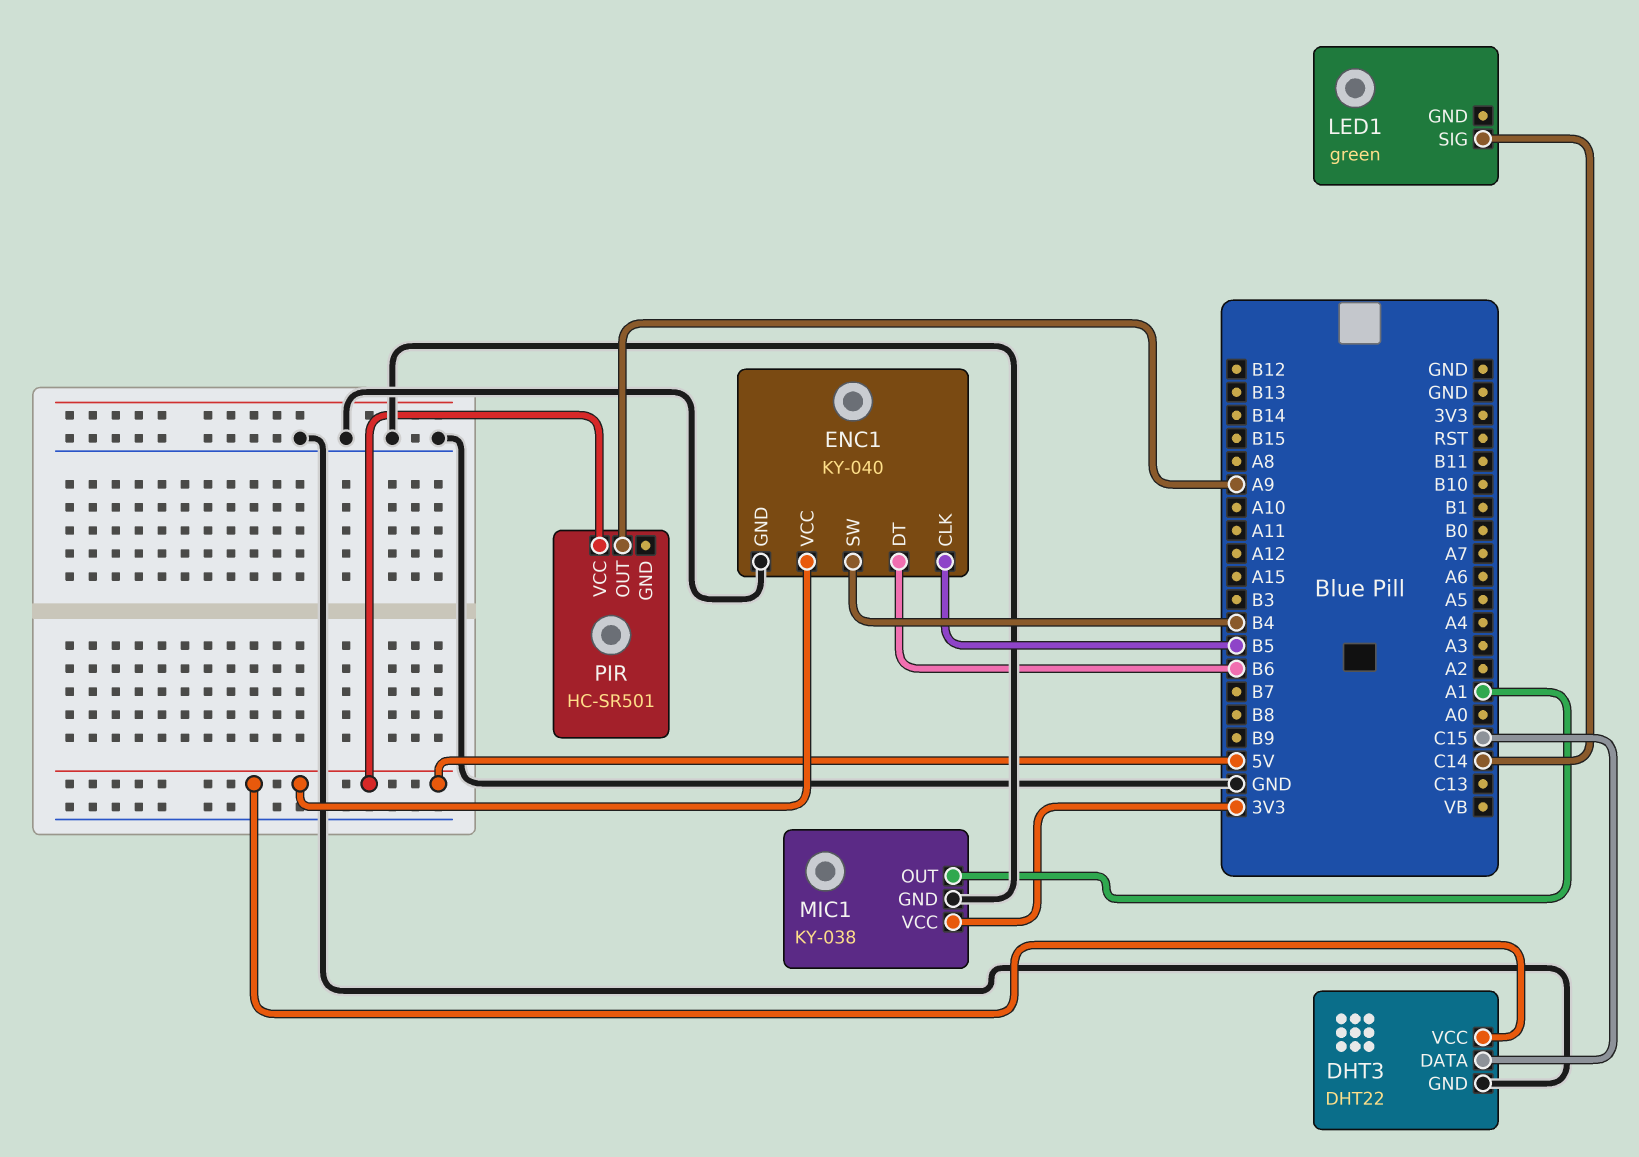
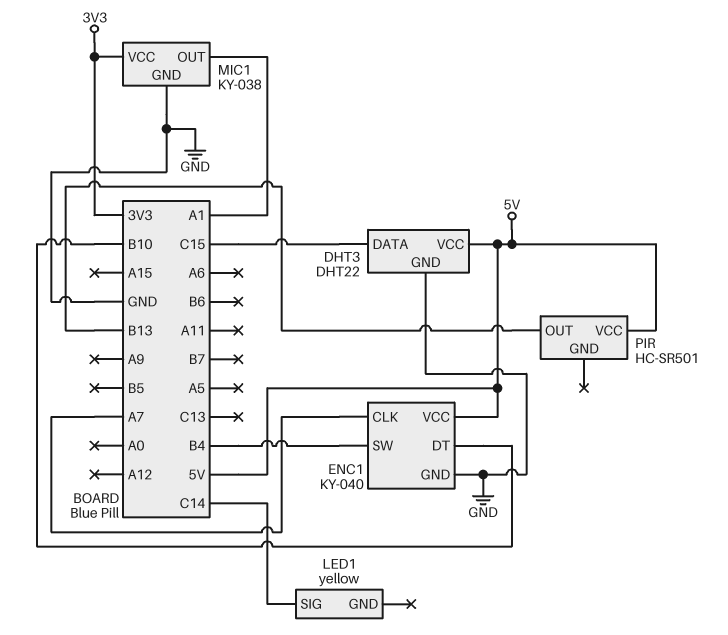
ENC1 pin CLK: B5 -> A7
ENC1 pin DT: B6 -> B10
LED1: green -> yellow
PIR pin OUT: A9 -> B13

